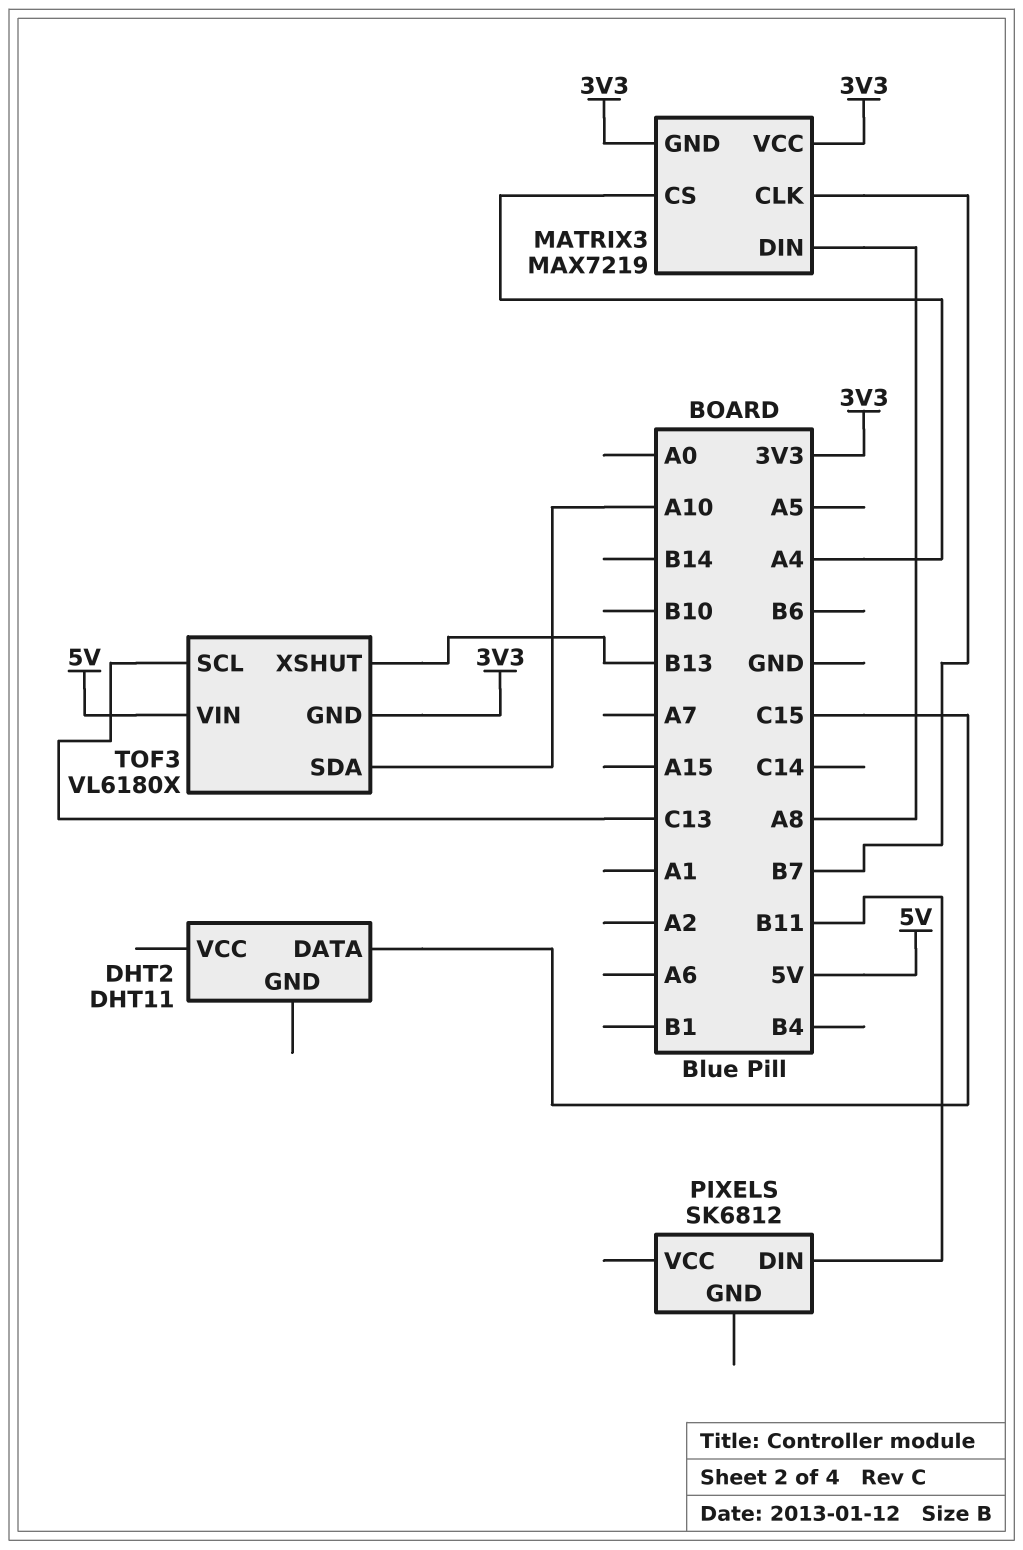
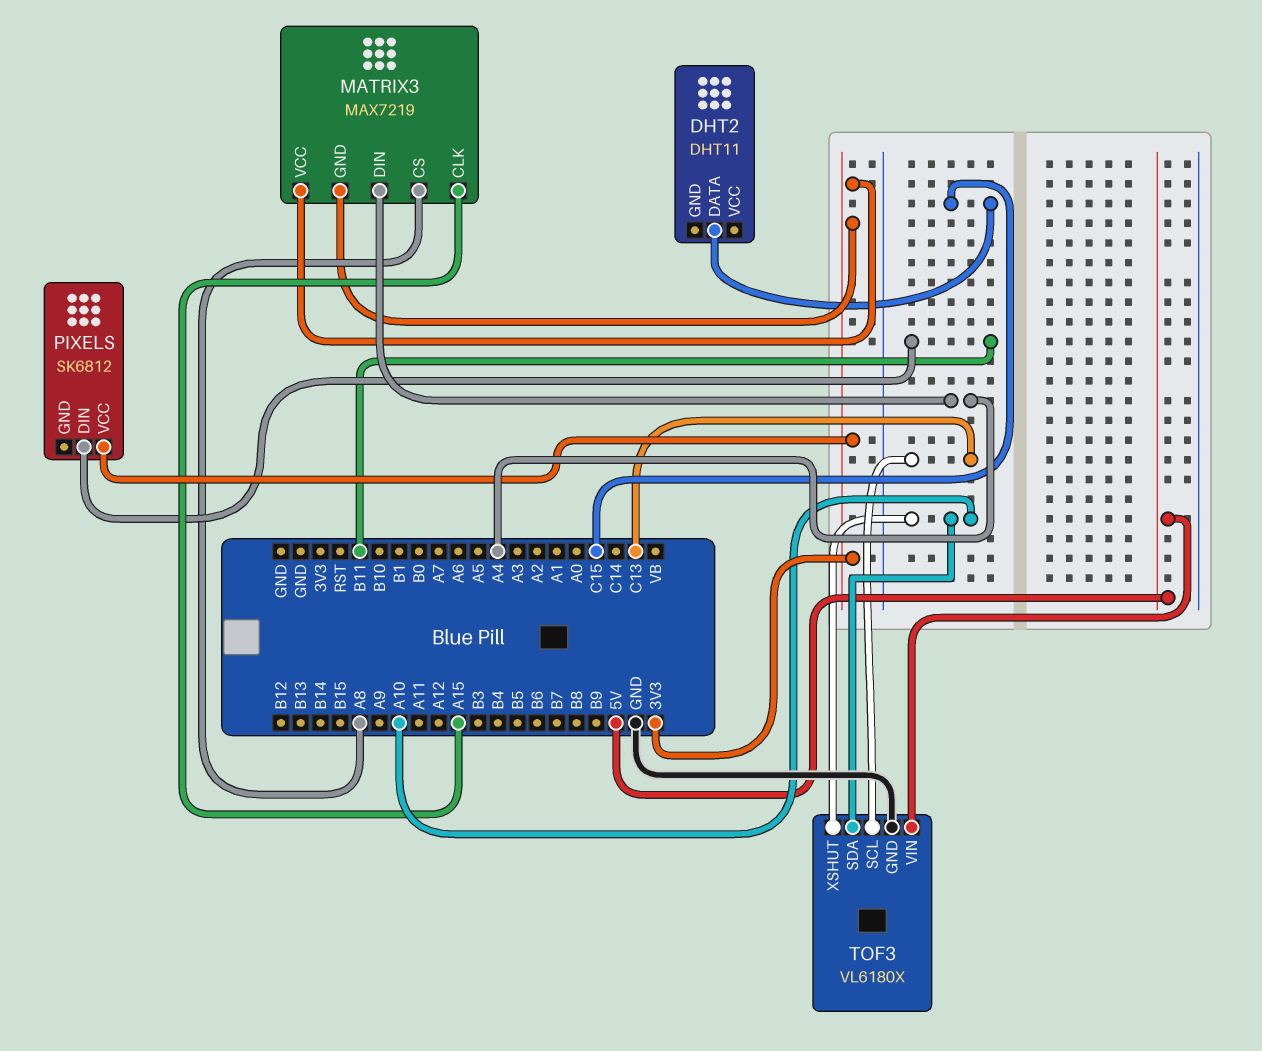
MATRIX3 pin CLK: B7 -> A15
MATRIX3 pin CS: A4 -> A8
MATRIX3 pin DIN: A8 -> A4
PIXELS pin VCC: none -> 3V3
TOF3 pin GND: 3V3 -> GND
TOF3 pin XSHUT: B13 -> A10

